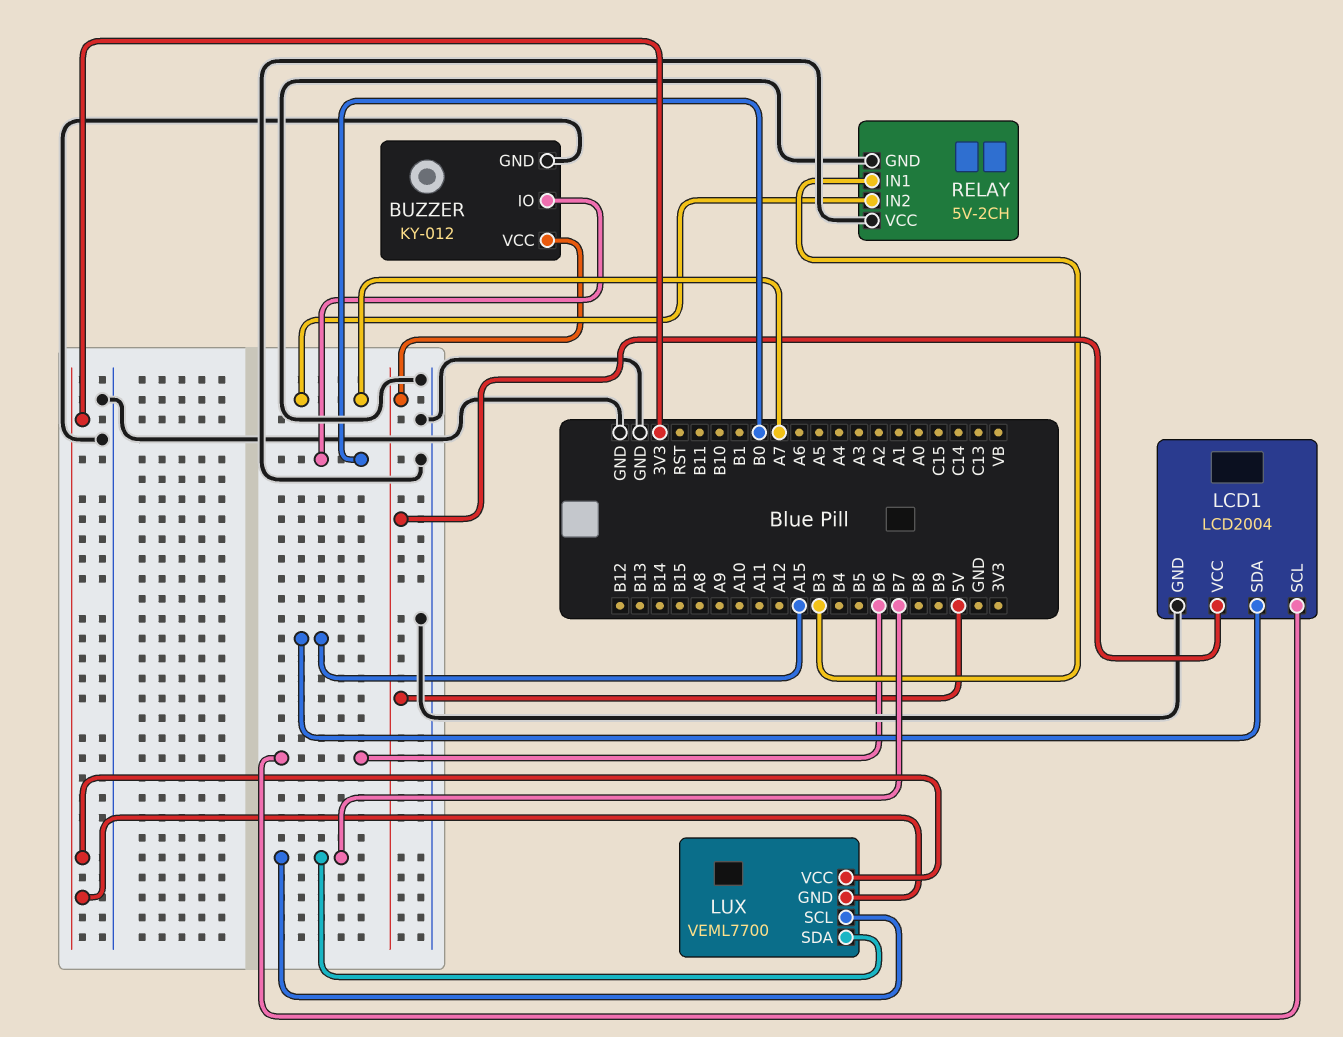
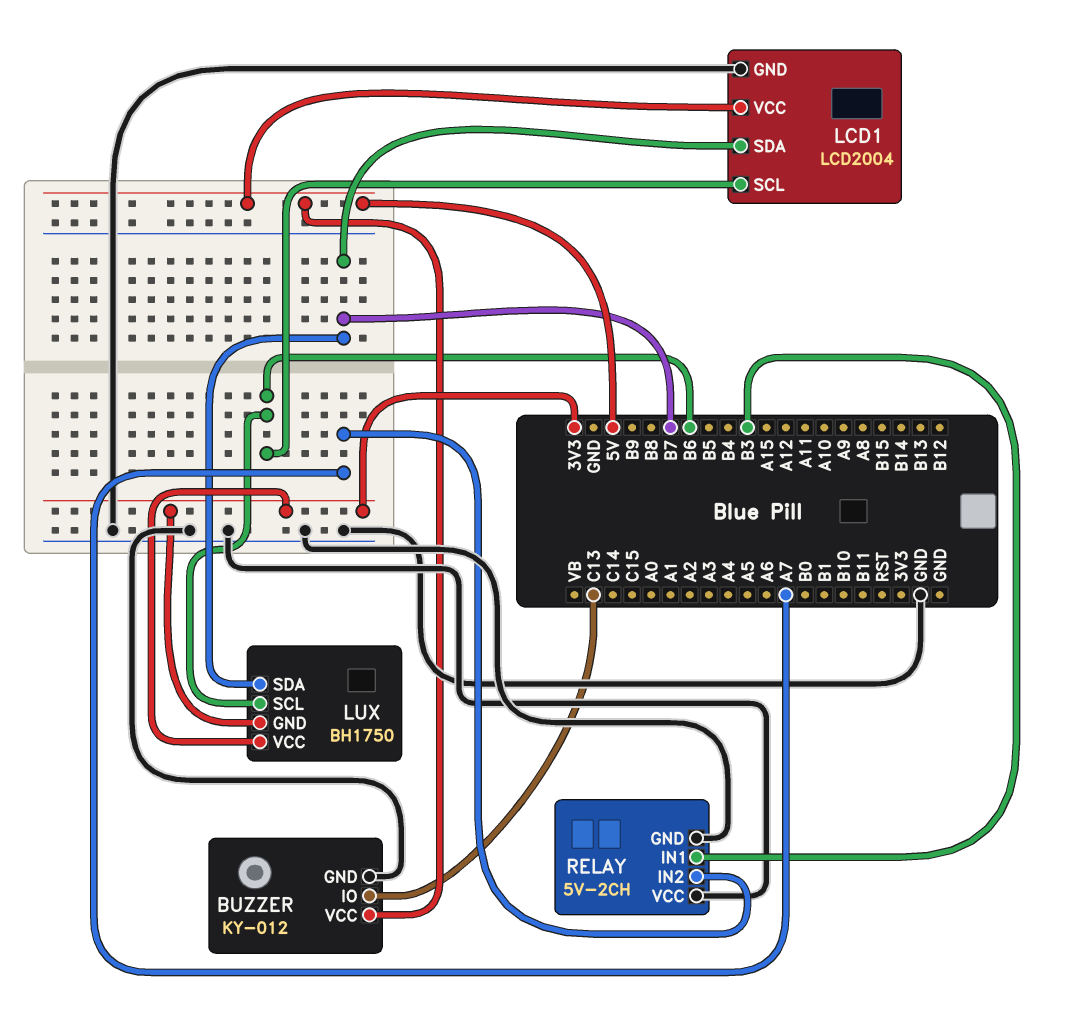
BUZZER pin IO: B0 -> C13
LCD1 pin SDA: A15 -> B7
LUX: VEML7700 -> BH1750
LUX pin SCL: B7 -> B6

